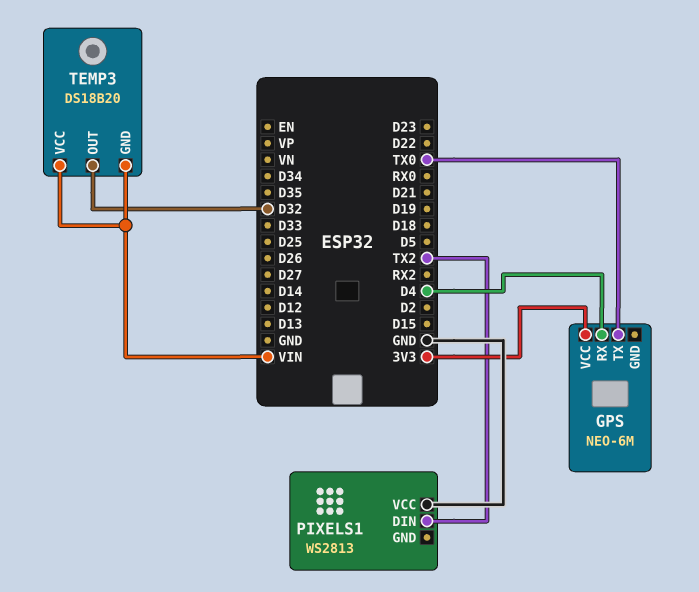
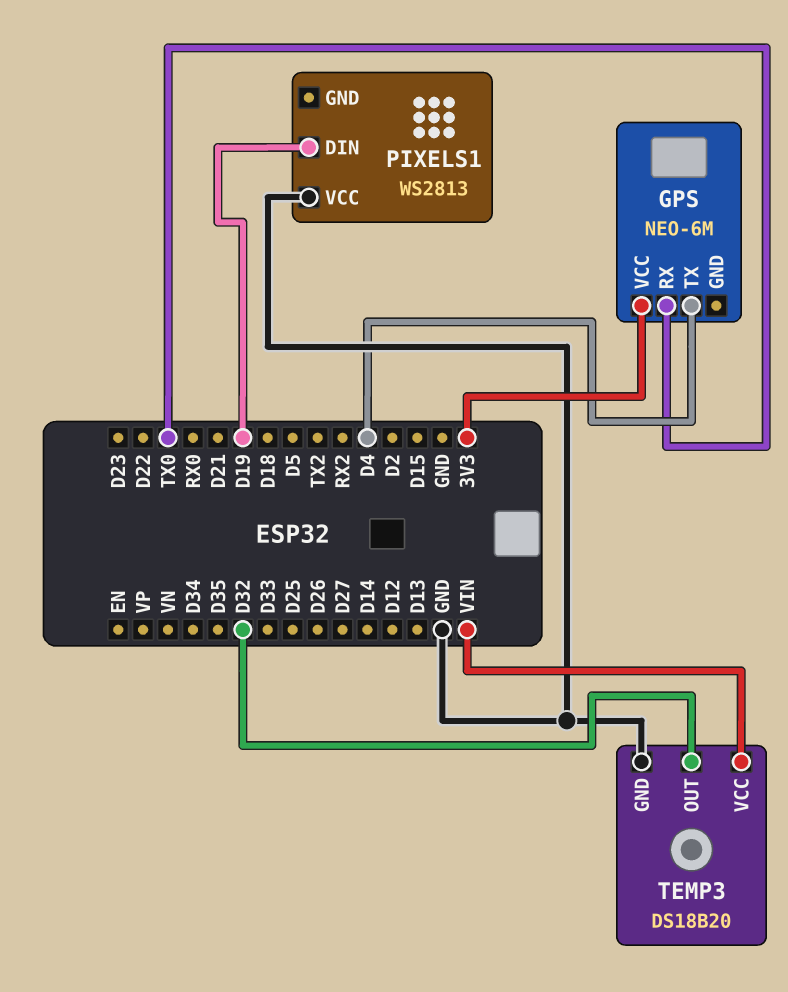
GPS pin RX: D4 -> TX0
GPS pin TX: TX0 -> D4
PIXELS1 pin DIN: TX2 -> D19
TEMP3 pin GND: VIN -> GND

